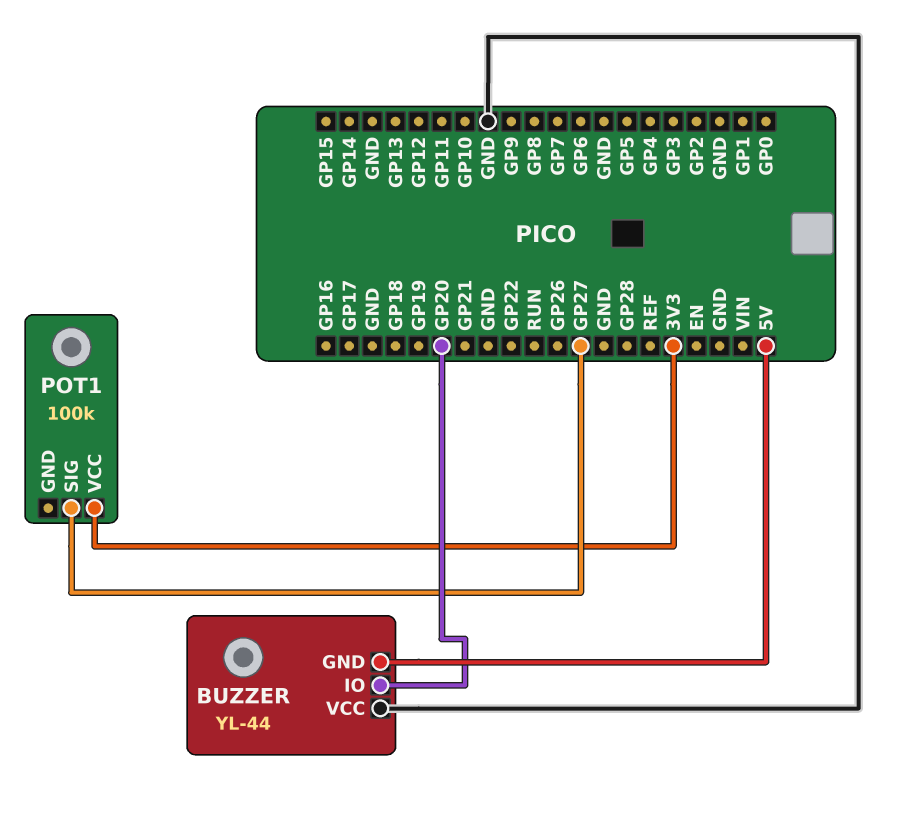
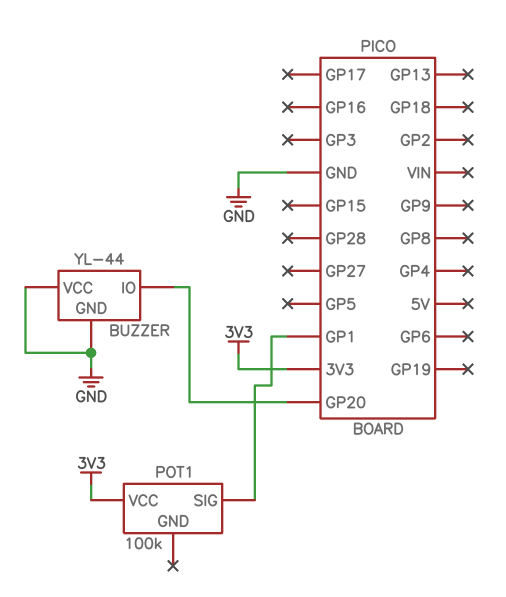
BUZZER pin GND: 5V -> GND
POT1 pin SIG: GP27 -> GP1

